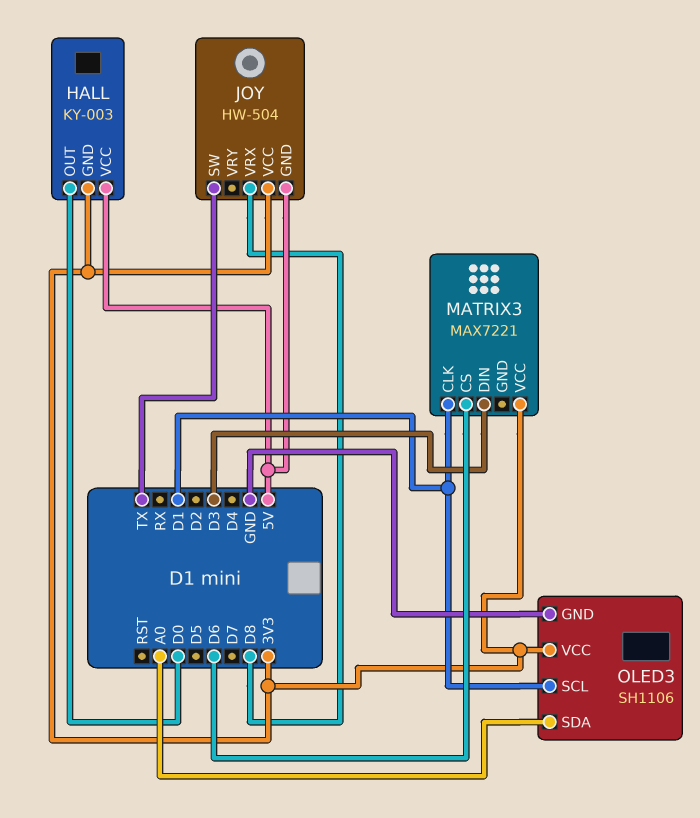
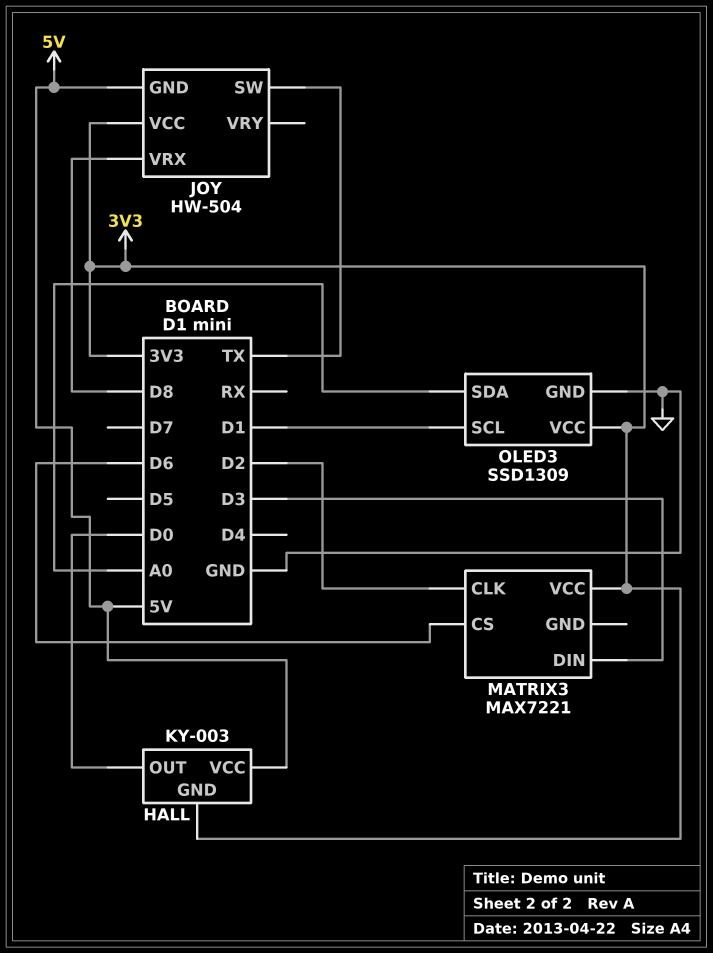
MATRIX3 pin CLK: D1 -> D2
OLED3: SH1106 -> SSD1309

